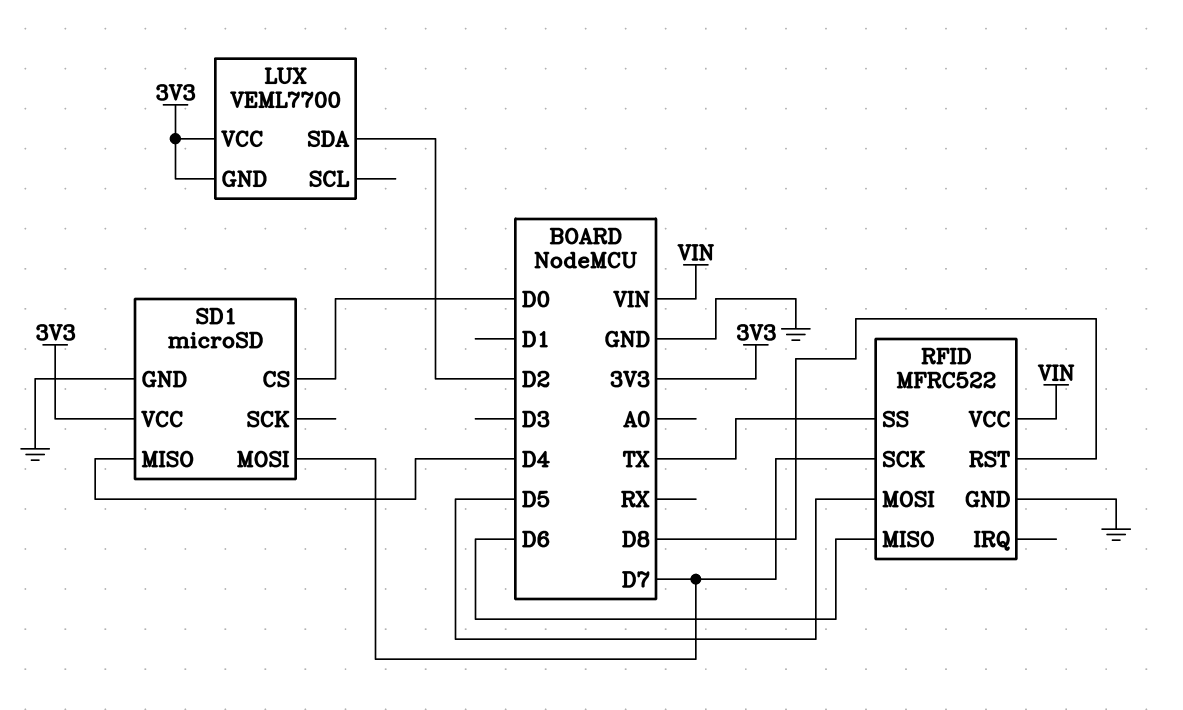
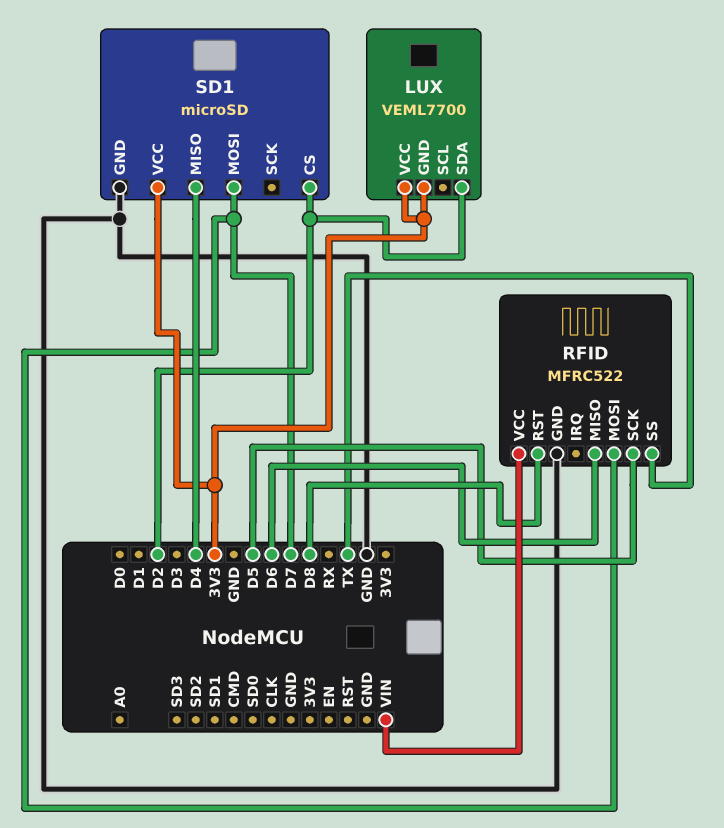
RFID pin MOSI: D5 -> D7
RFID pin SCK: D7 -> D5
SD1 pin CS: D0 -> D2

